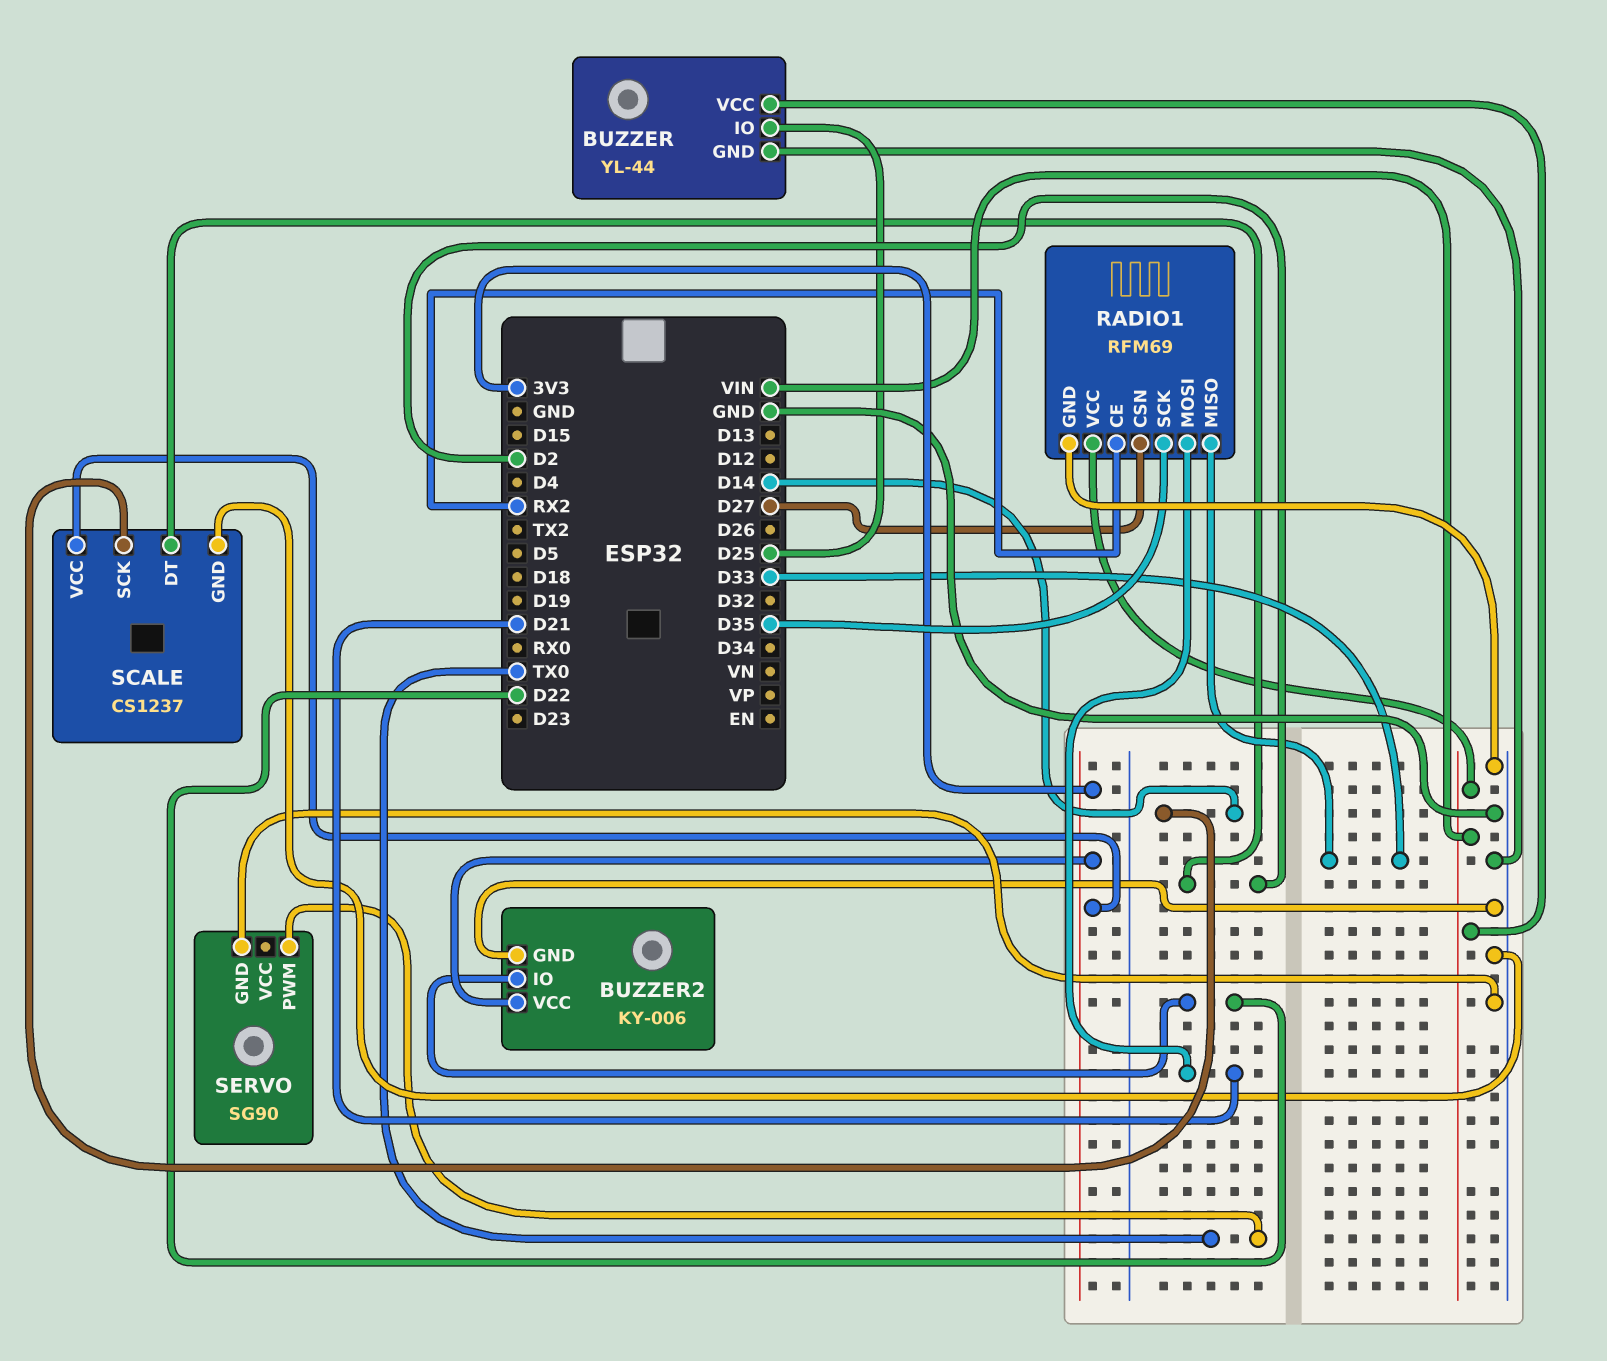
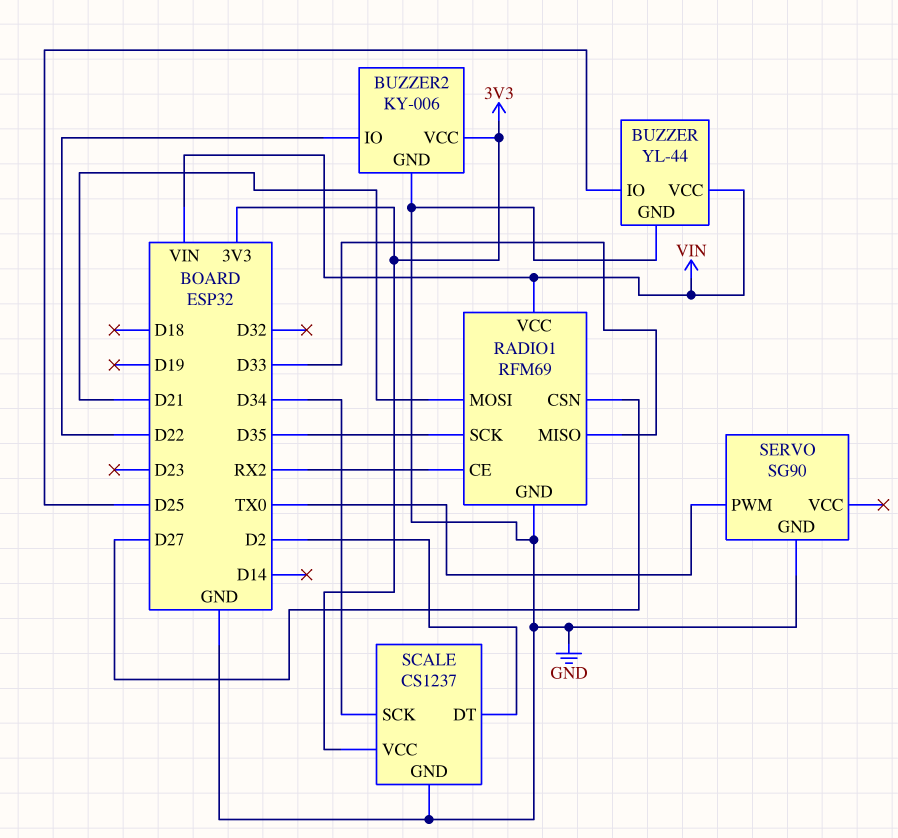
SCALE pin SCK: D14 -> D34

